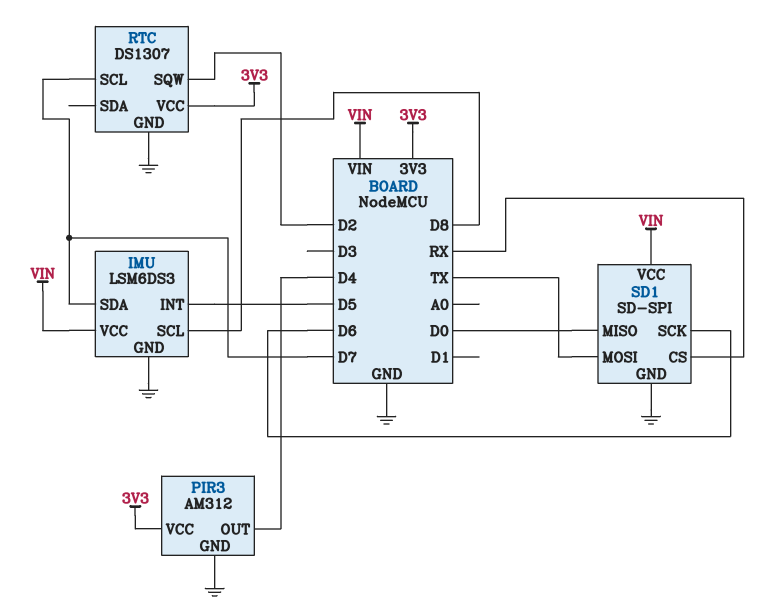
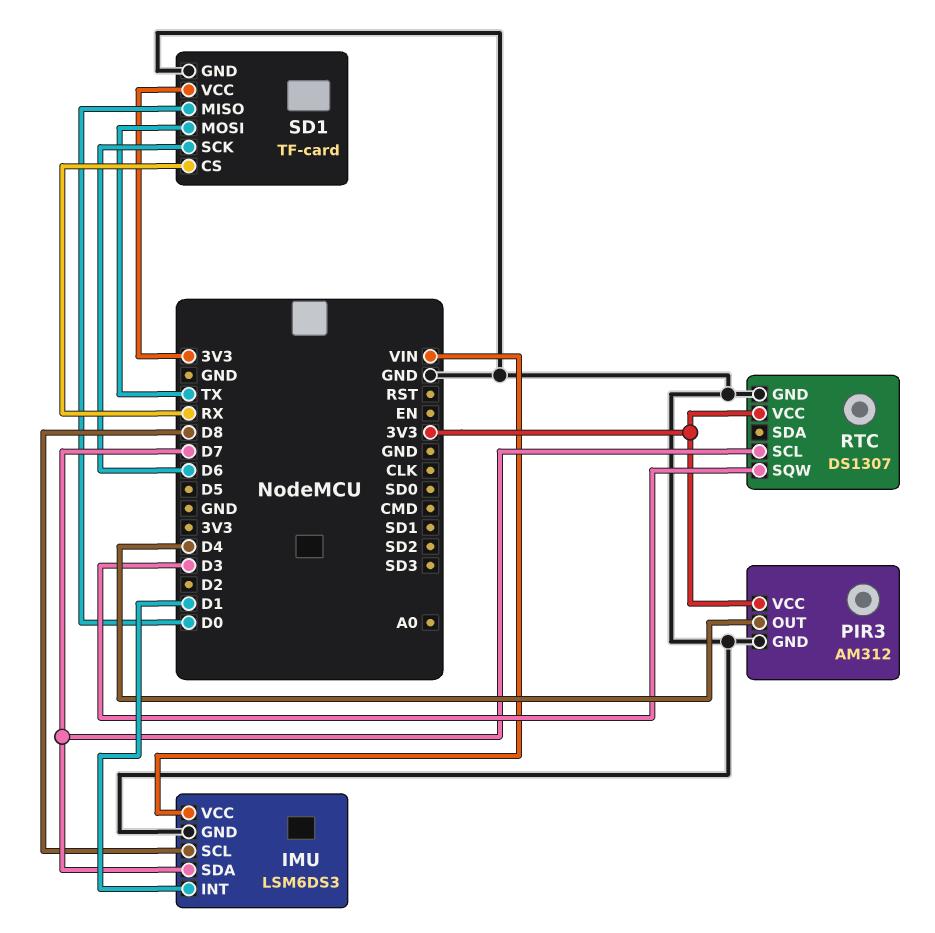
IMU pin INT: D5 -> D1
RTC pin SQW: D2 -> D3
SD1: SD-SPI -> TF-card
SD1 pin VCC: VIN -> 3V3

